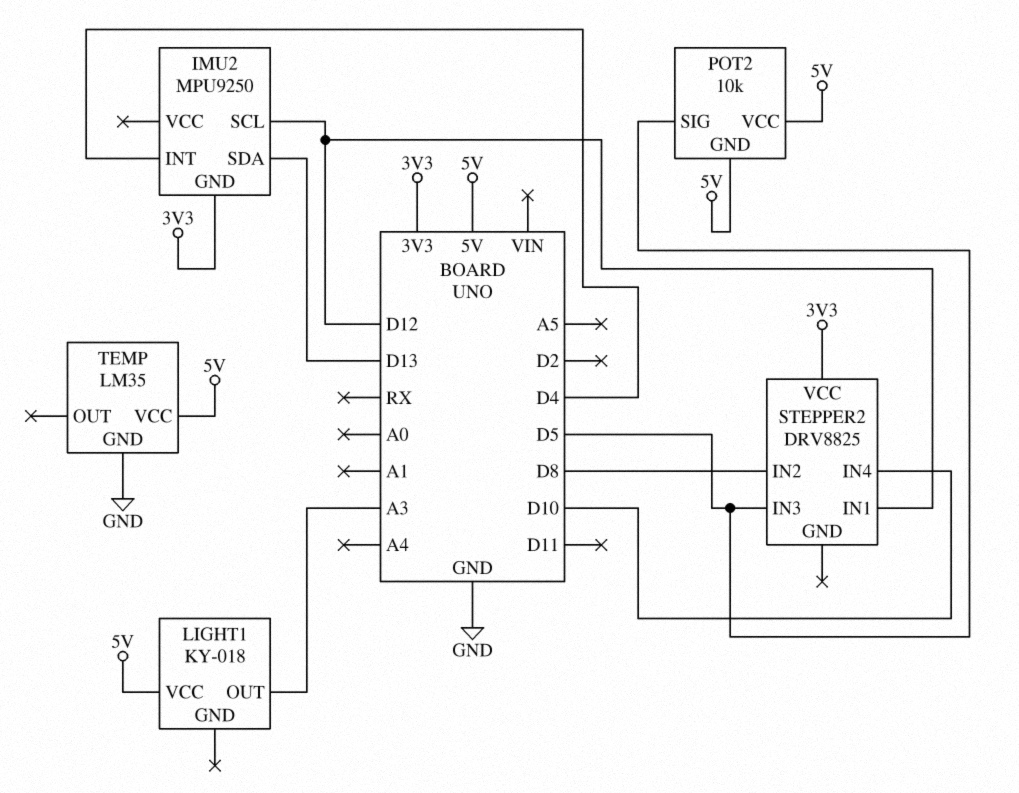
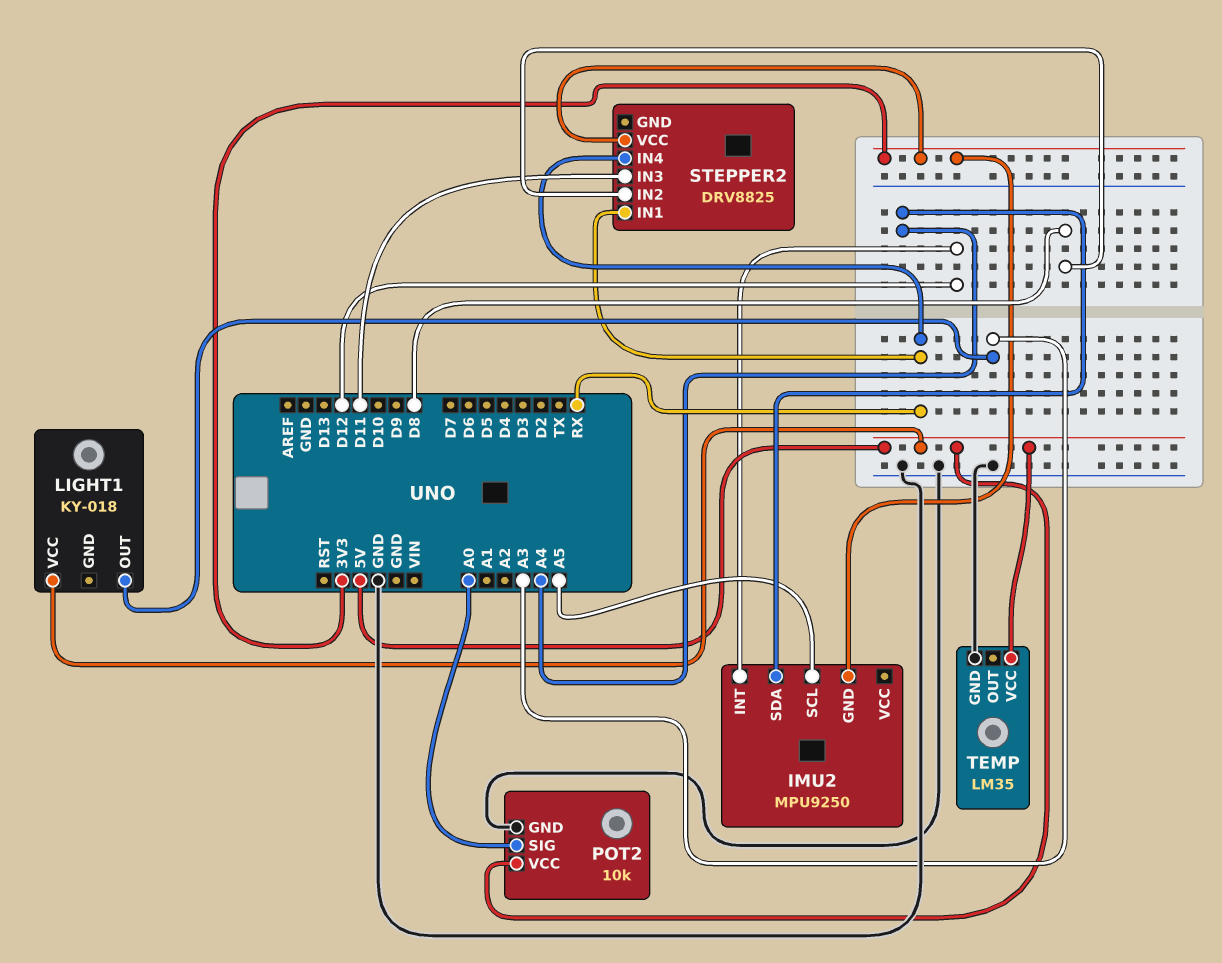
IMU2 pin INT: D4 -> D12
IMU2 pin SCL: D12 -> A5
IMU2 pin SDA: D13 -> A4
POT2 pin GND: 5V -> GND
POT2 pin SIG: D5 -> A0
STEPPER2 pin IN1: D12 -> RX
STEPPER2 pin IN3: D5 -> D11
STEPPER2 pin IN4: D10 -> RX

